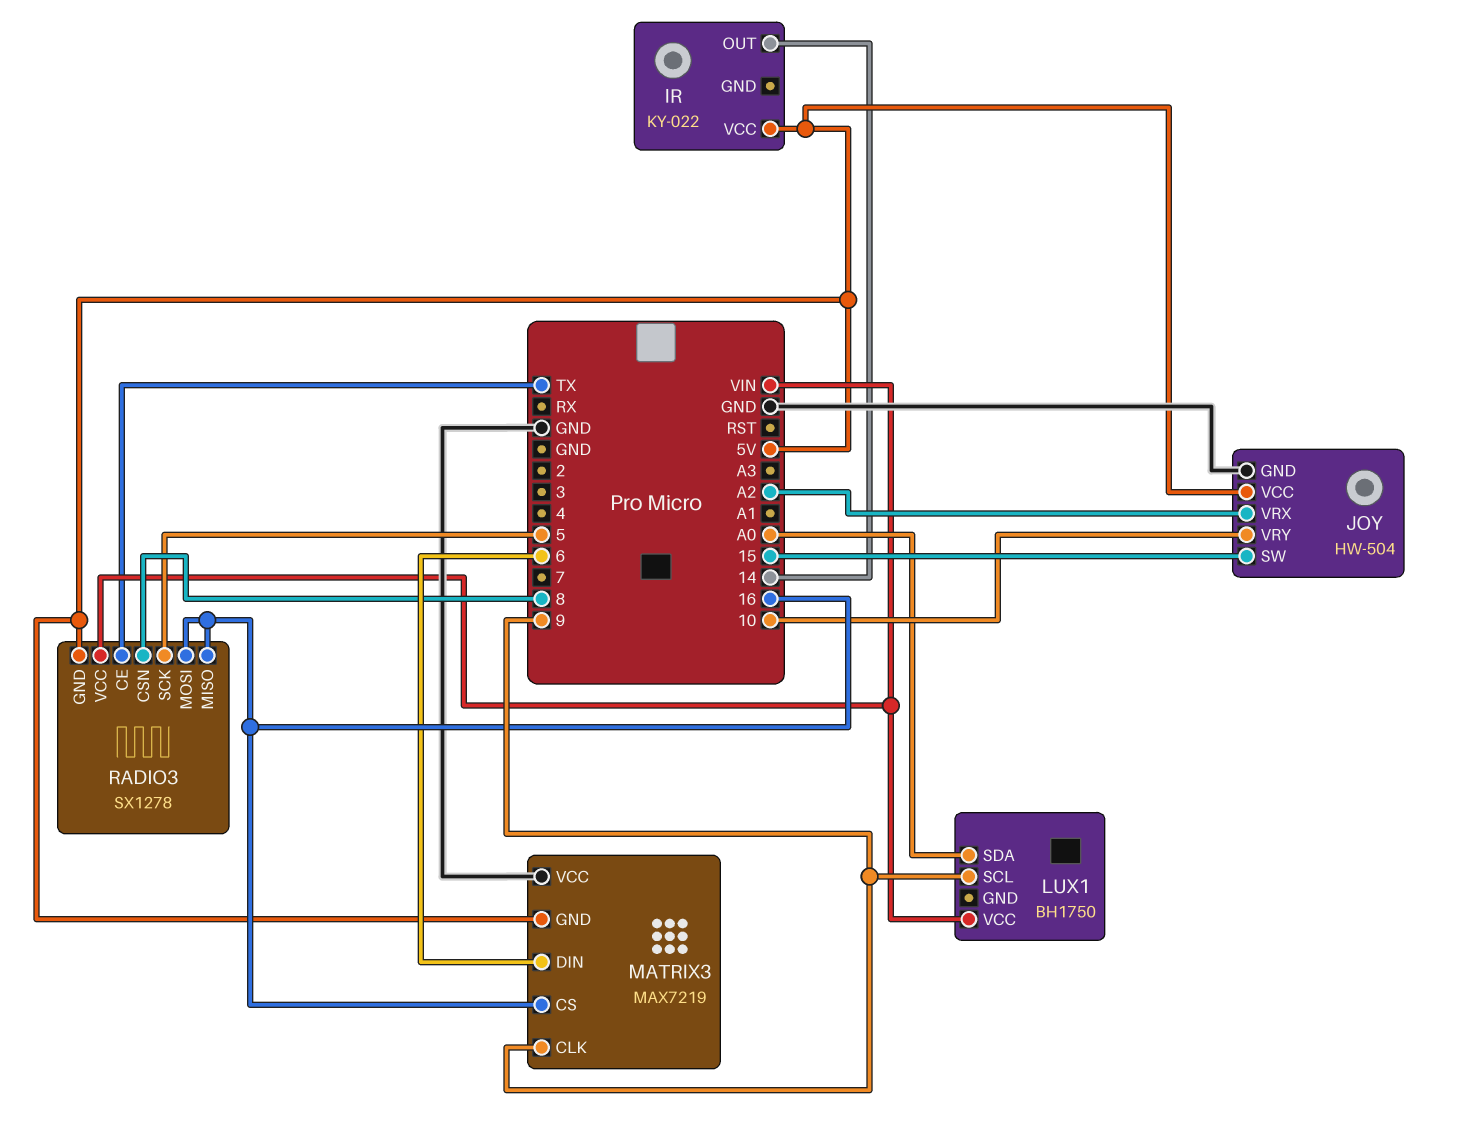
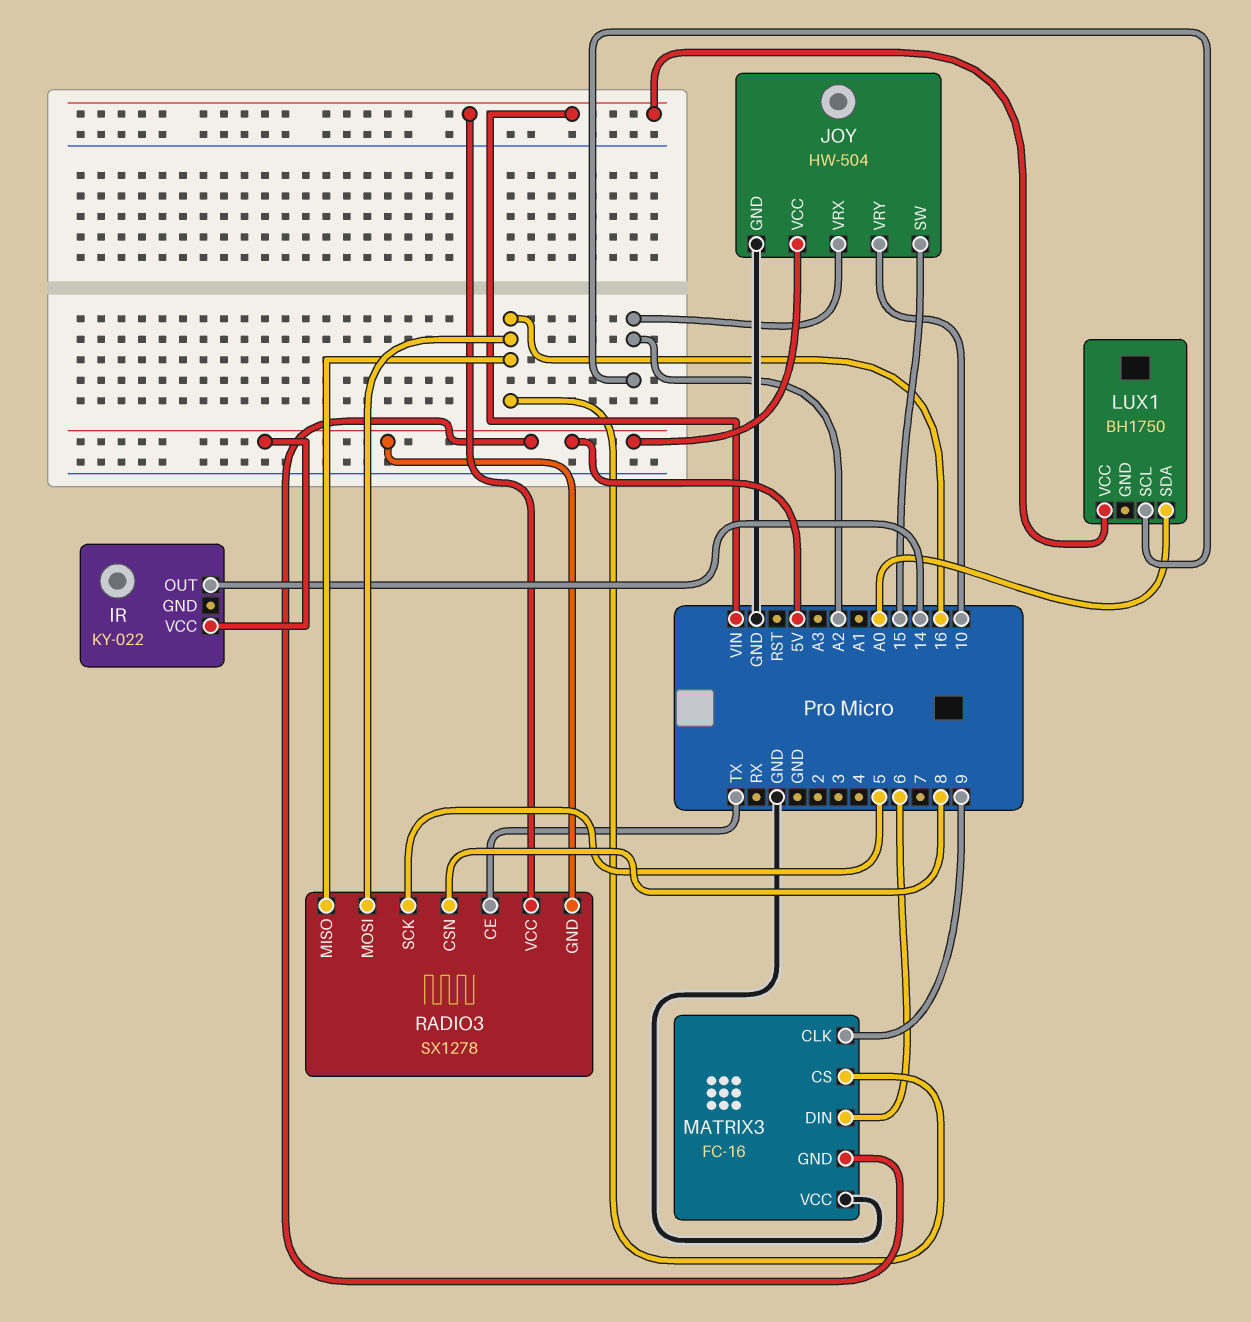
LUX1 pin SCL: 9 -> A2
MATRIX3: MAX7219 -> FC-16

